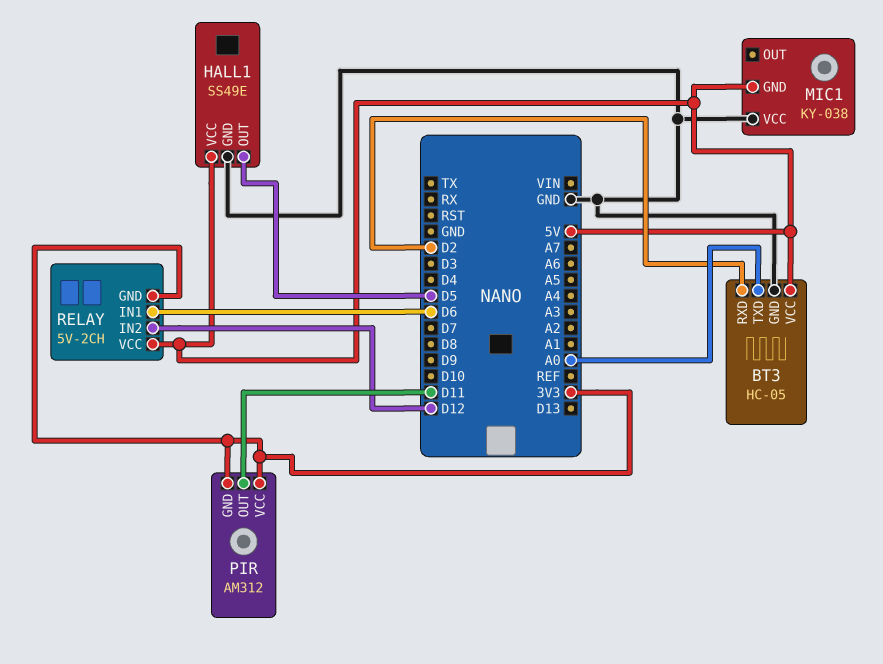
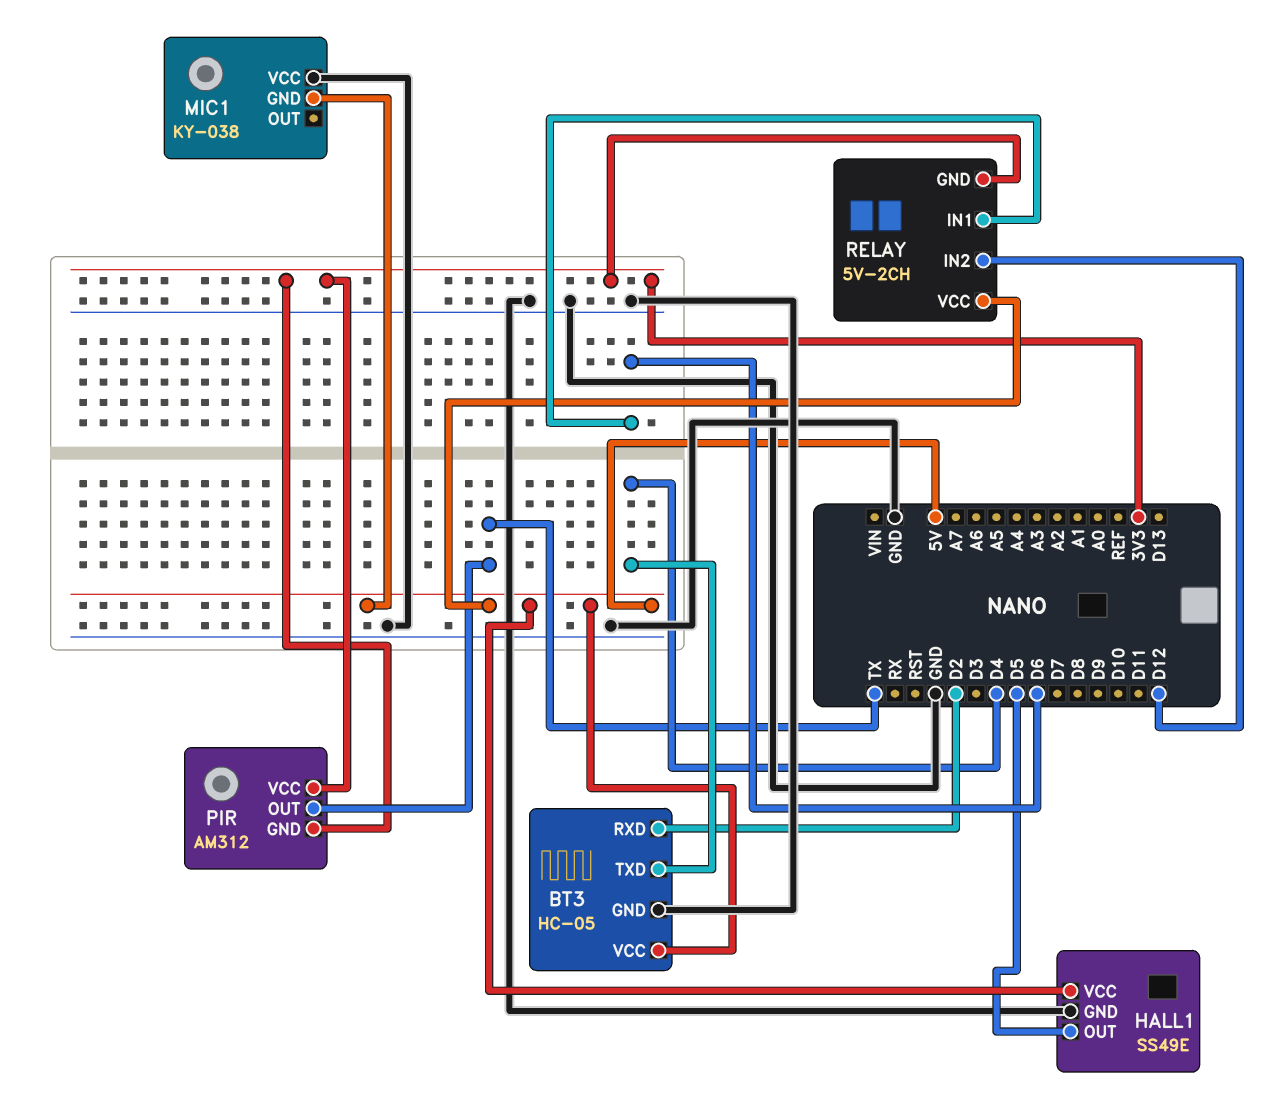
BT3 pin TXD: A0 -> D4
PIR pin OUT: D11 -> TX

